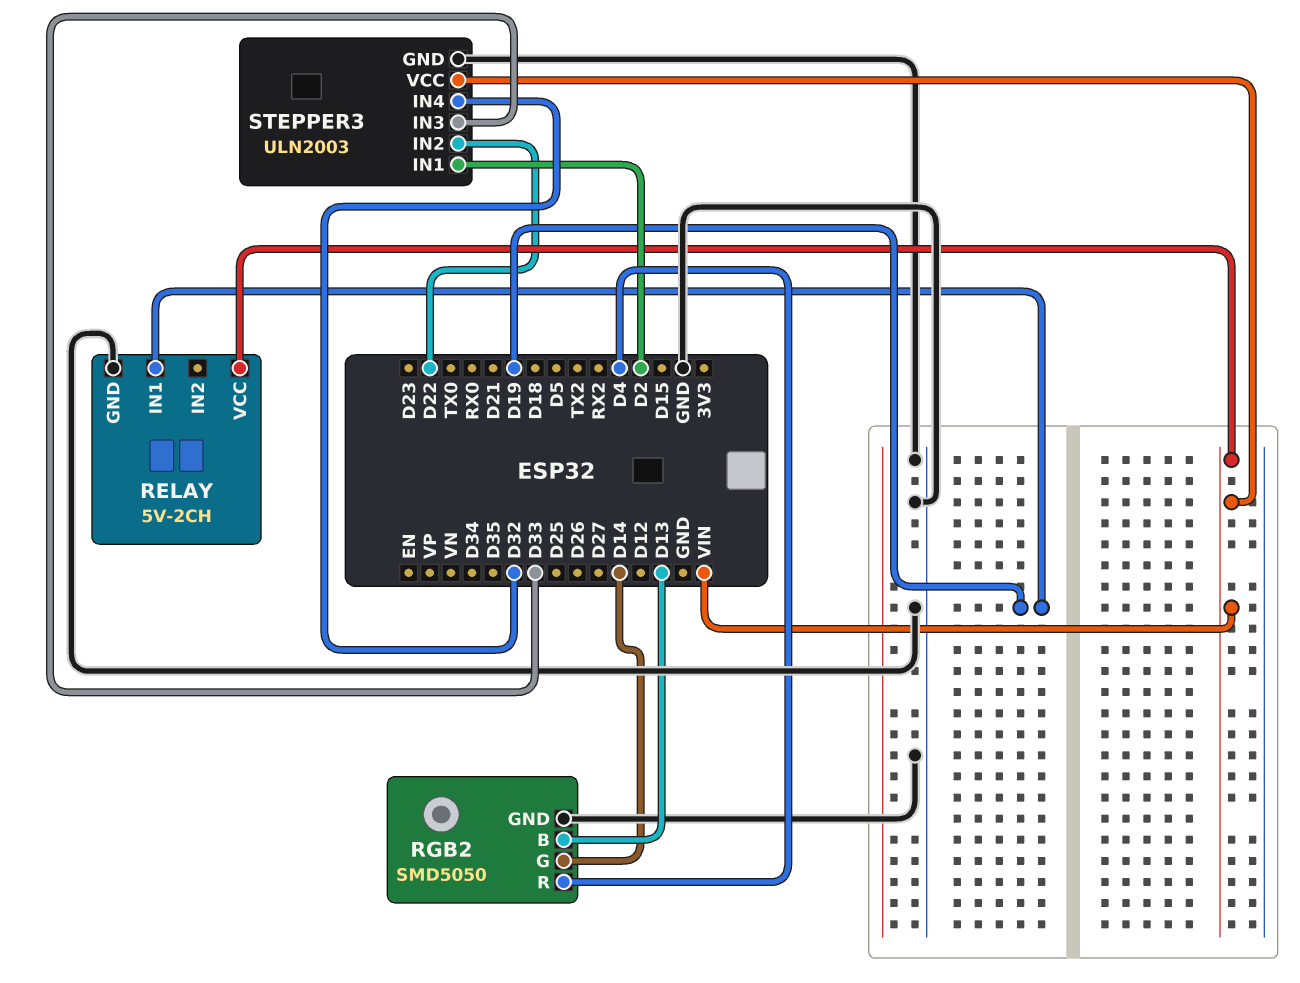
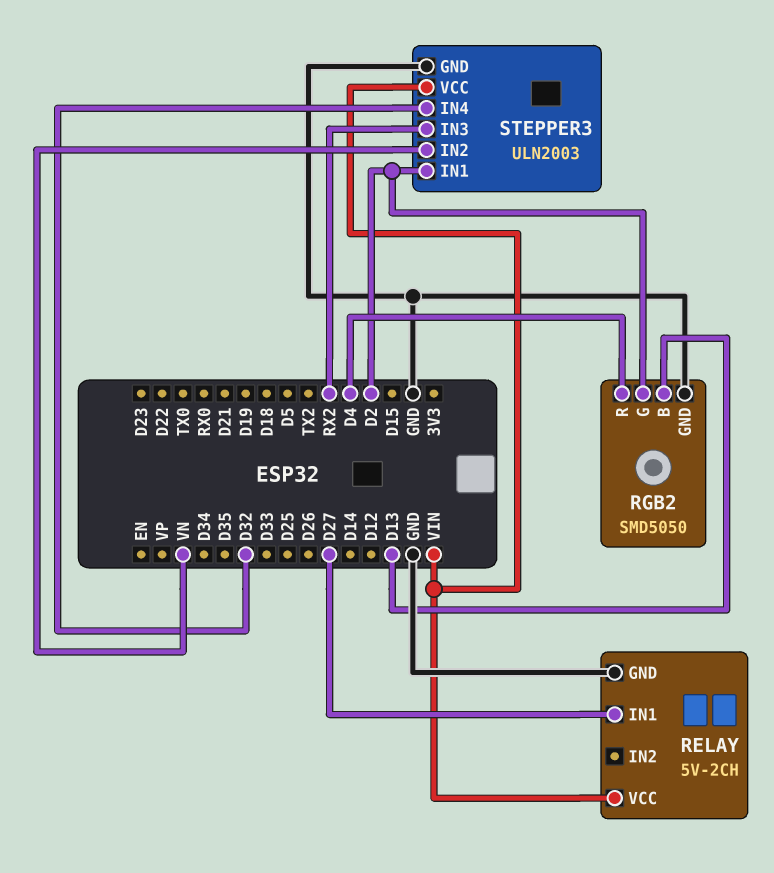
RELAY pin IN1: D19 -> D27
RGB2 pin G: D14 -> D2
STEPPER3 pin IN2: D22 -> VN
STEPPER3 pin IN3: D33 -> RX2

